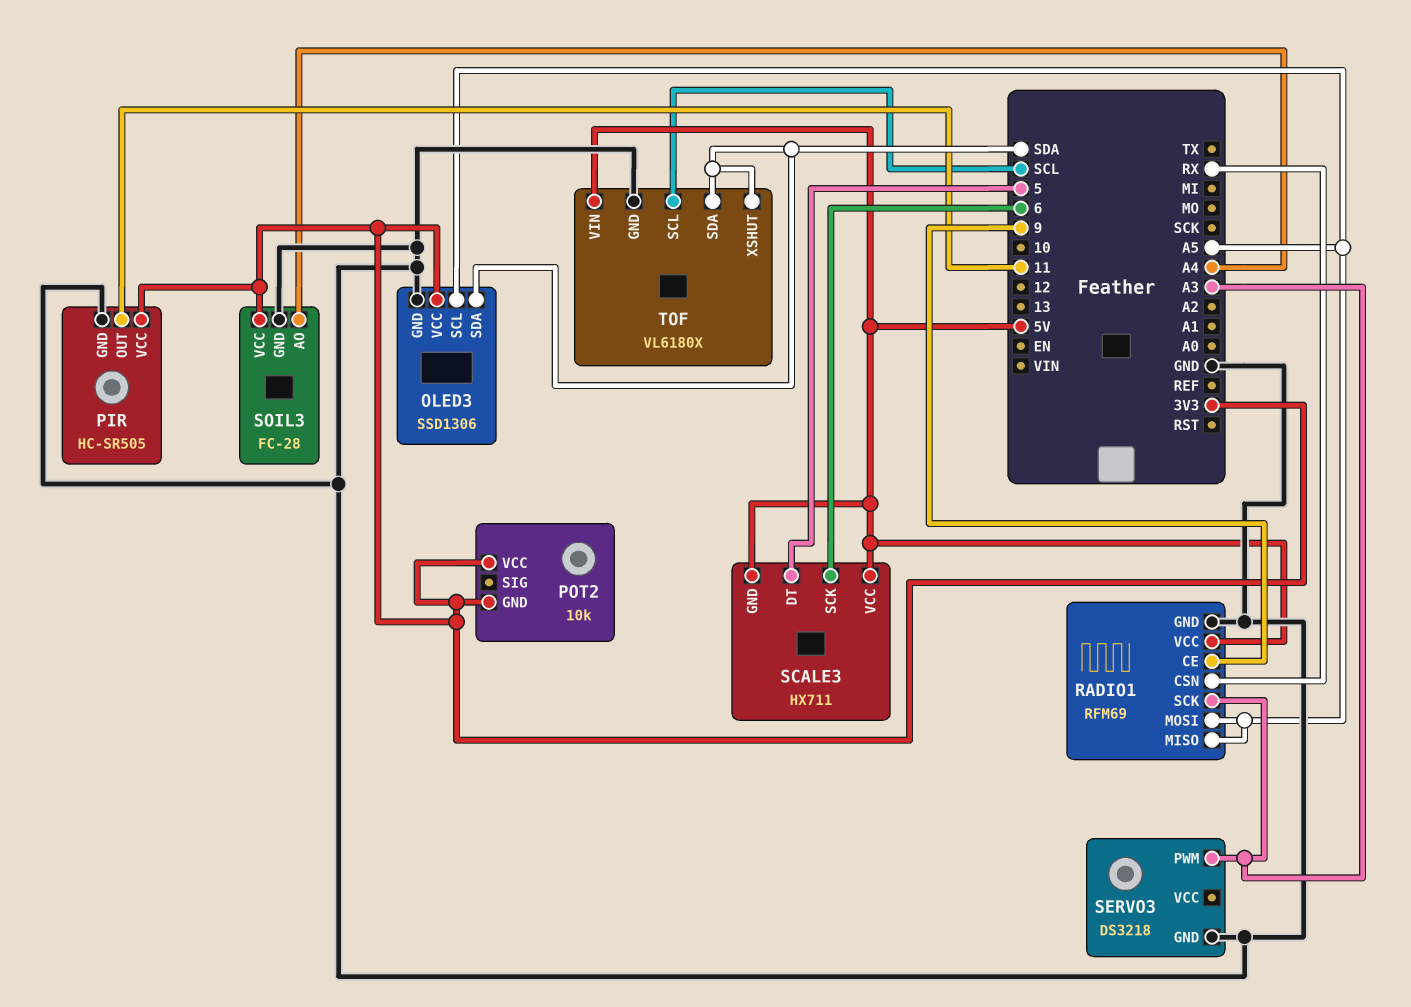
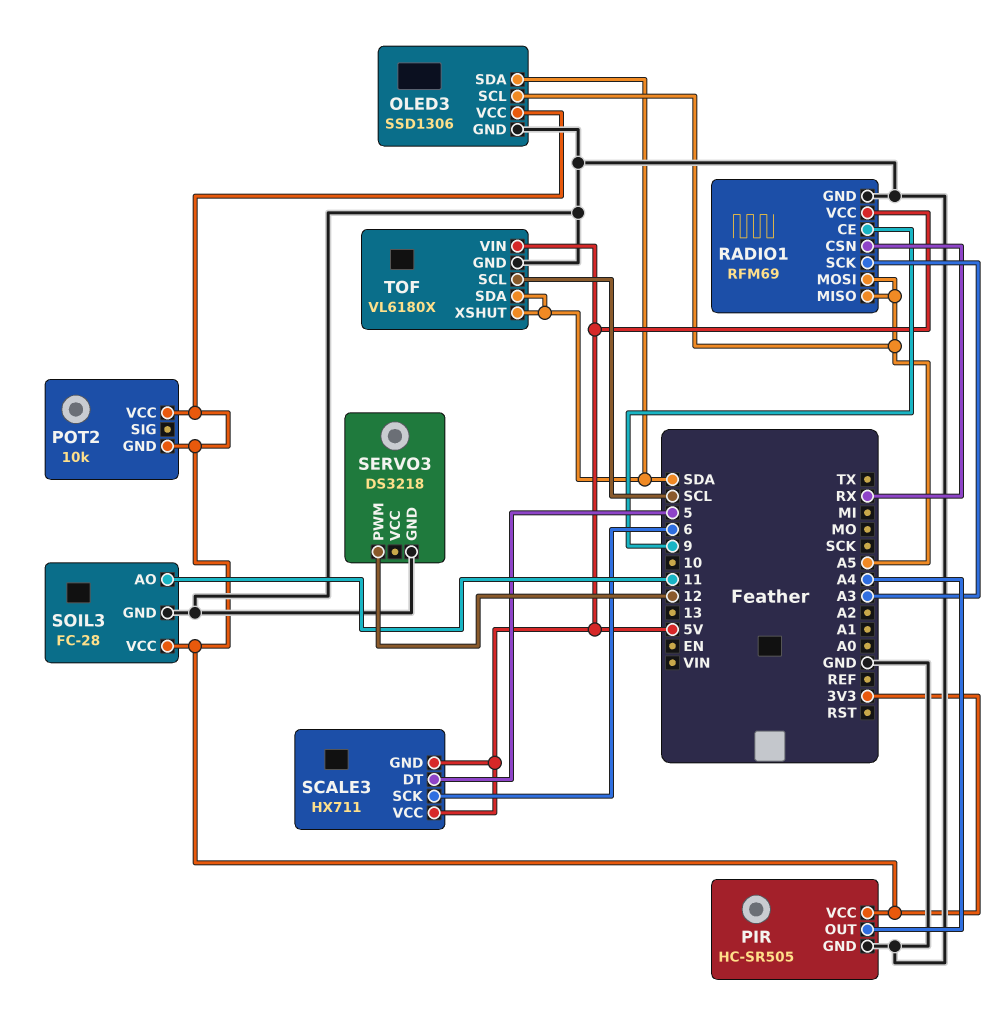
PIR pin OUT: 11 -> A4
SERVO3 pin PWM: A3 -> 12
SOIL3 pin AO: A4 -> 11

